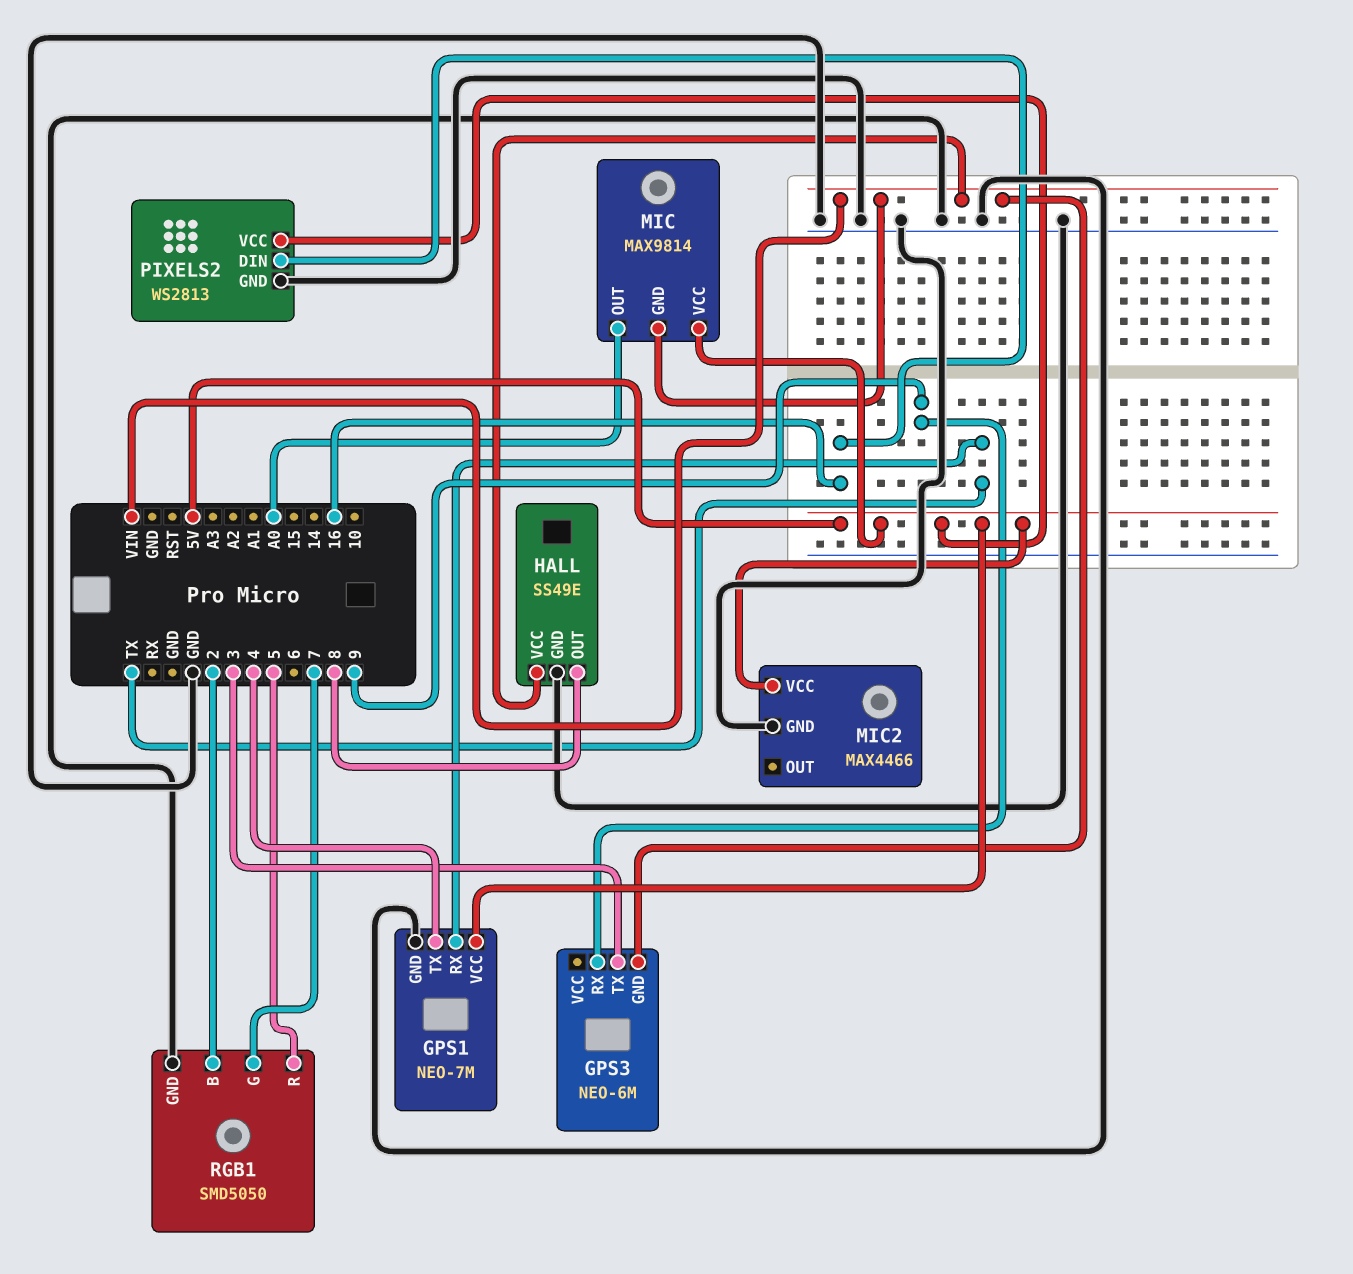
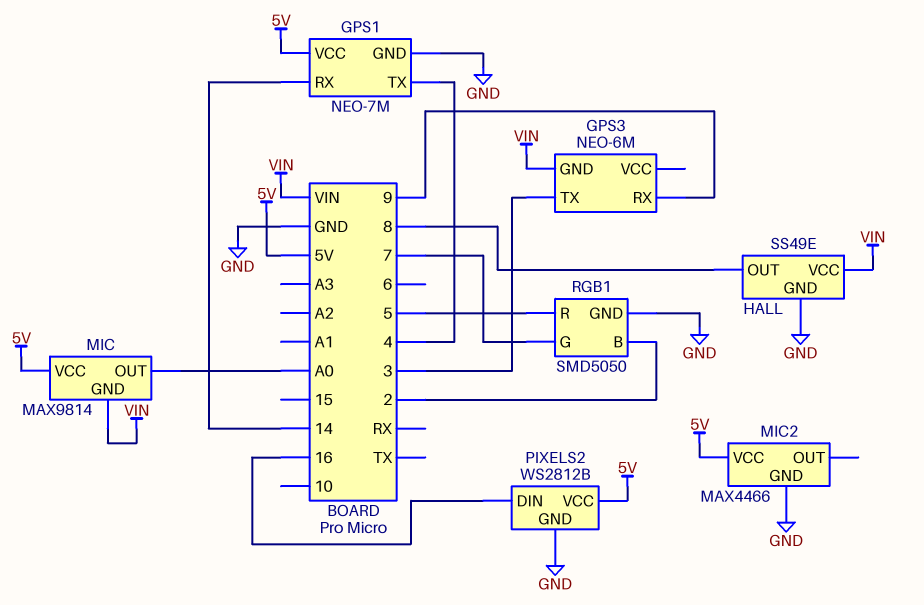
GPS1 pin RX: TX -> 14
PIXELS2: WS2813 -> WS2812B

